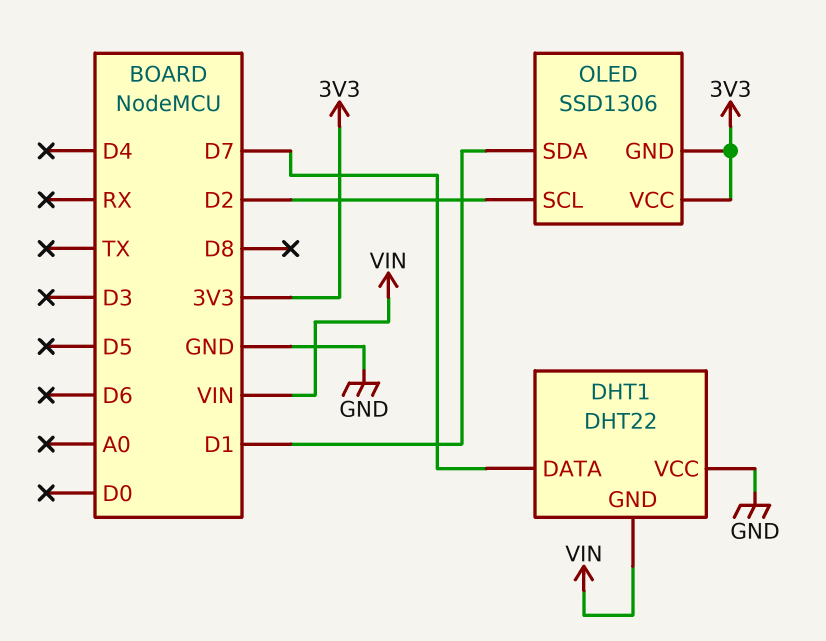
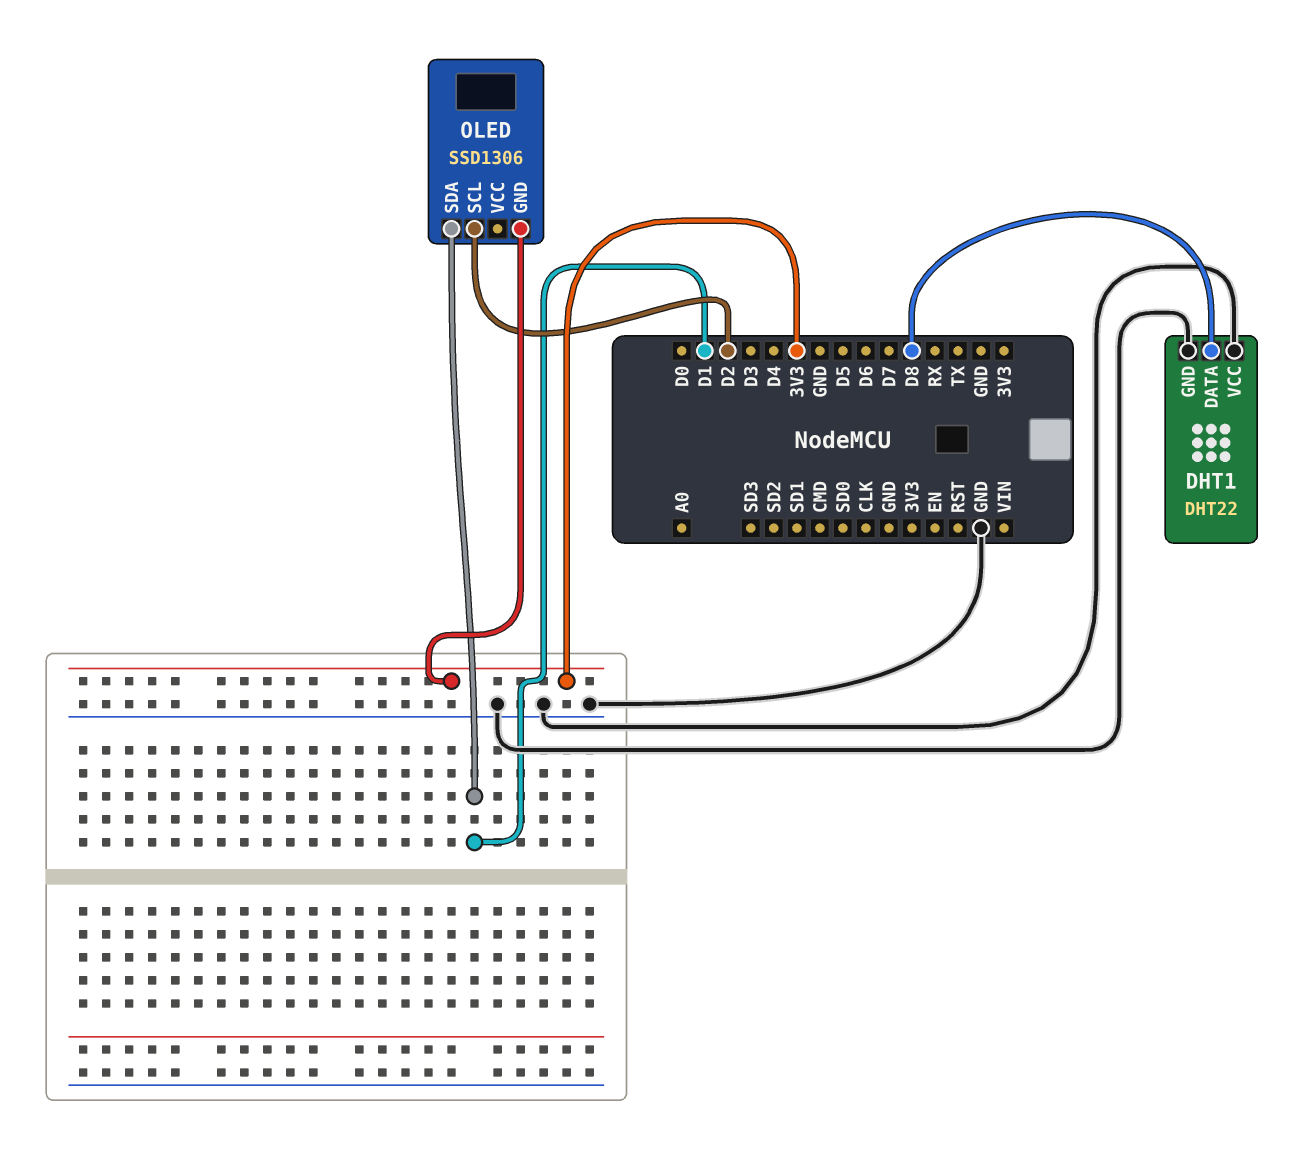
DHT1 pin DATA: D7 -> D8
DHT1 pin GND: VIN -> GND
OLED pin VCC: 3V3 -> none

